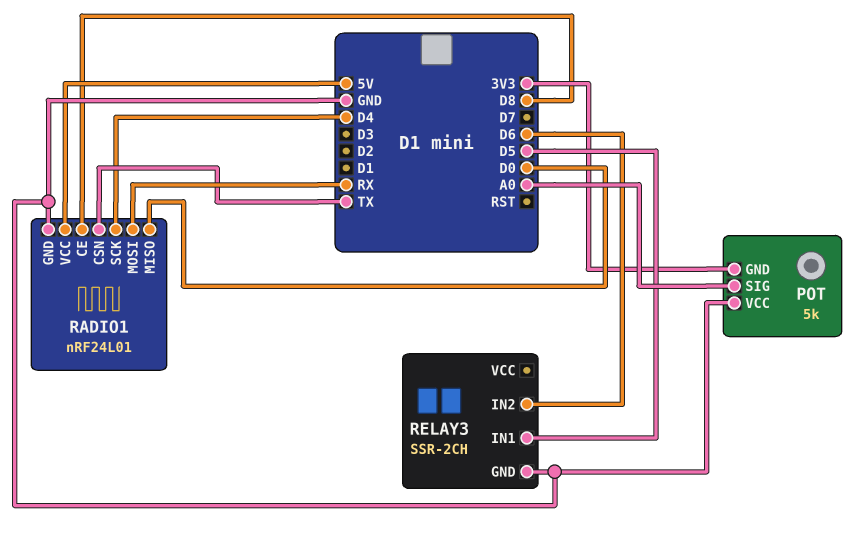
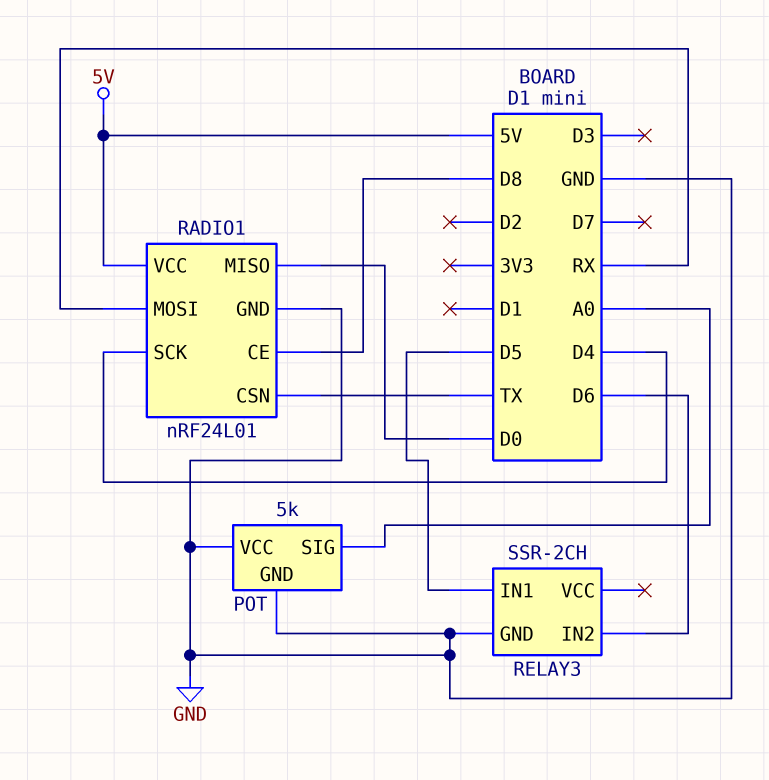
POT pin GND: 3V3 -> GND

